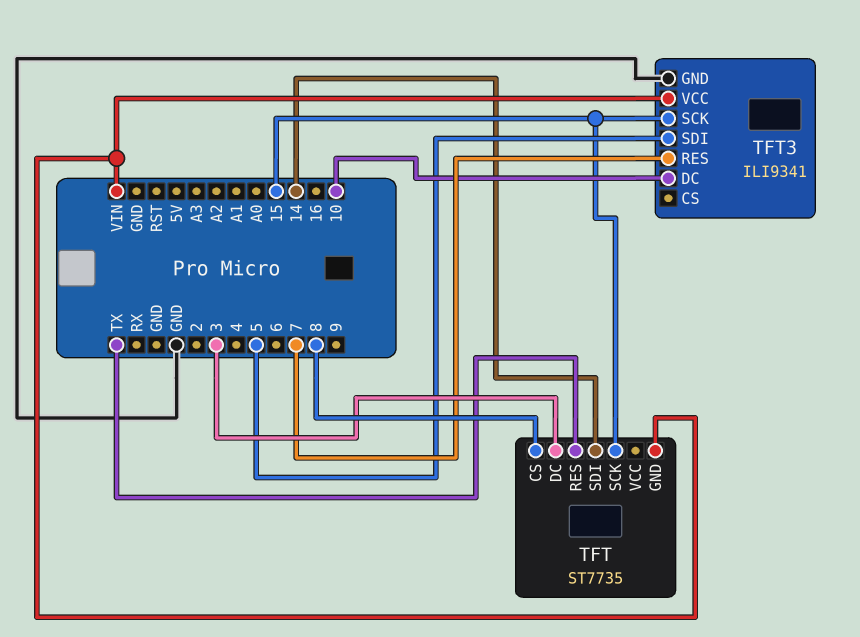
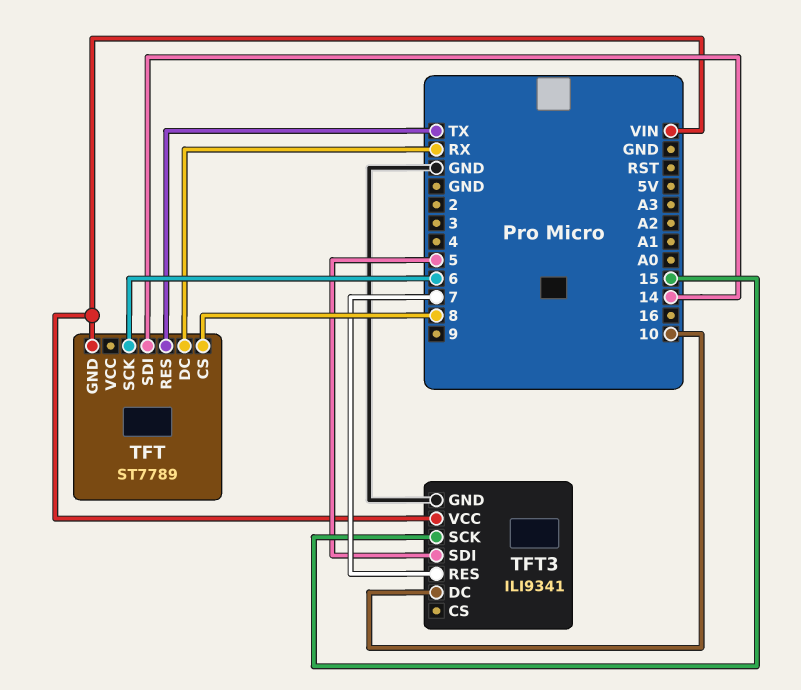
TFT: ST7735 -> ST7789
TFT pin DC: 3 -> RX
TFT pin SCK: 15 -> 6

